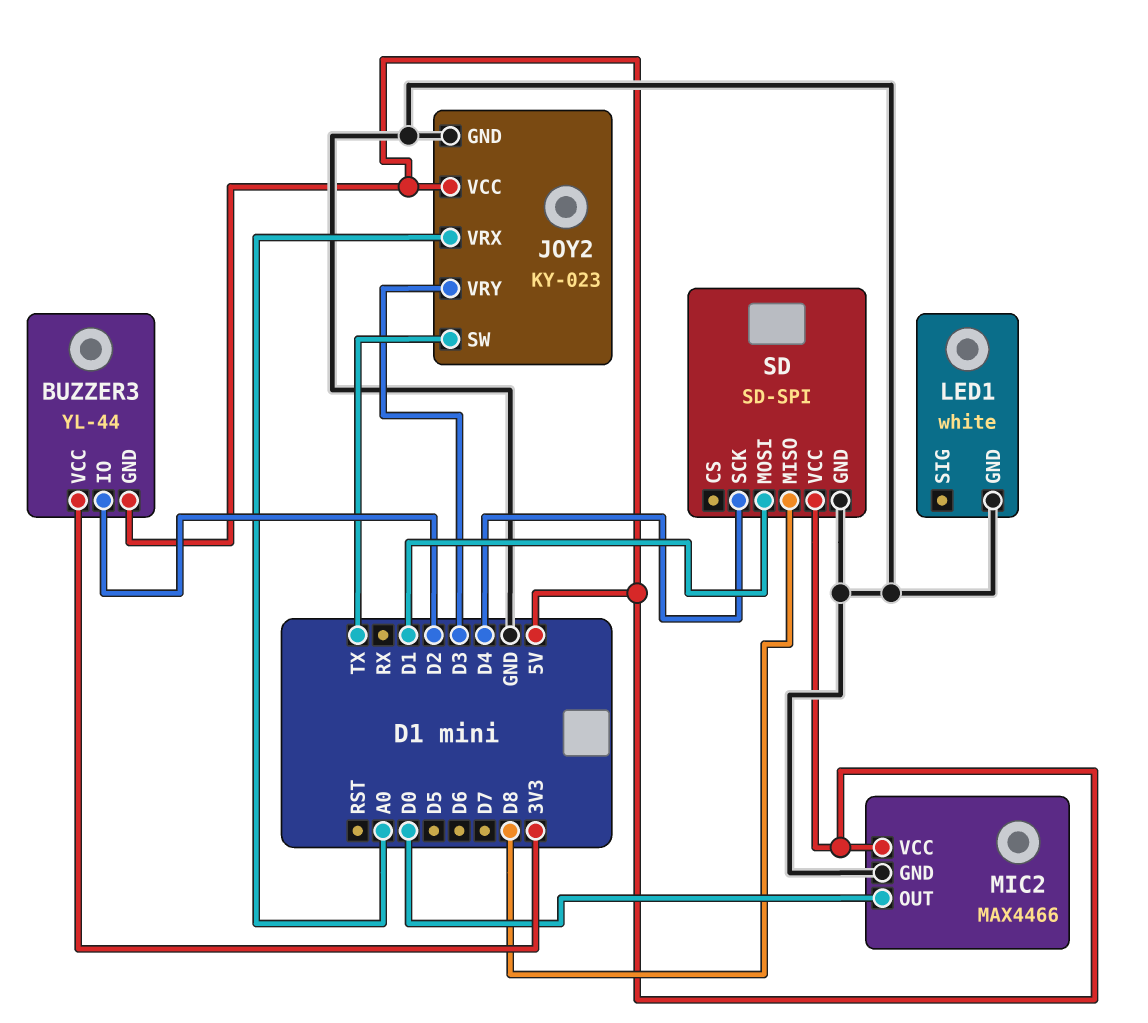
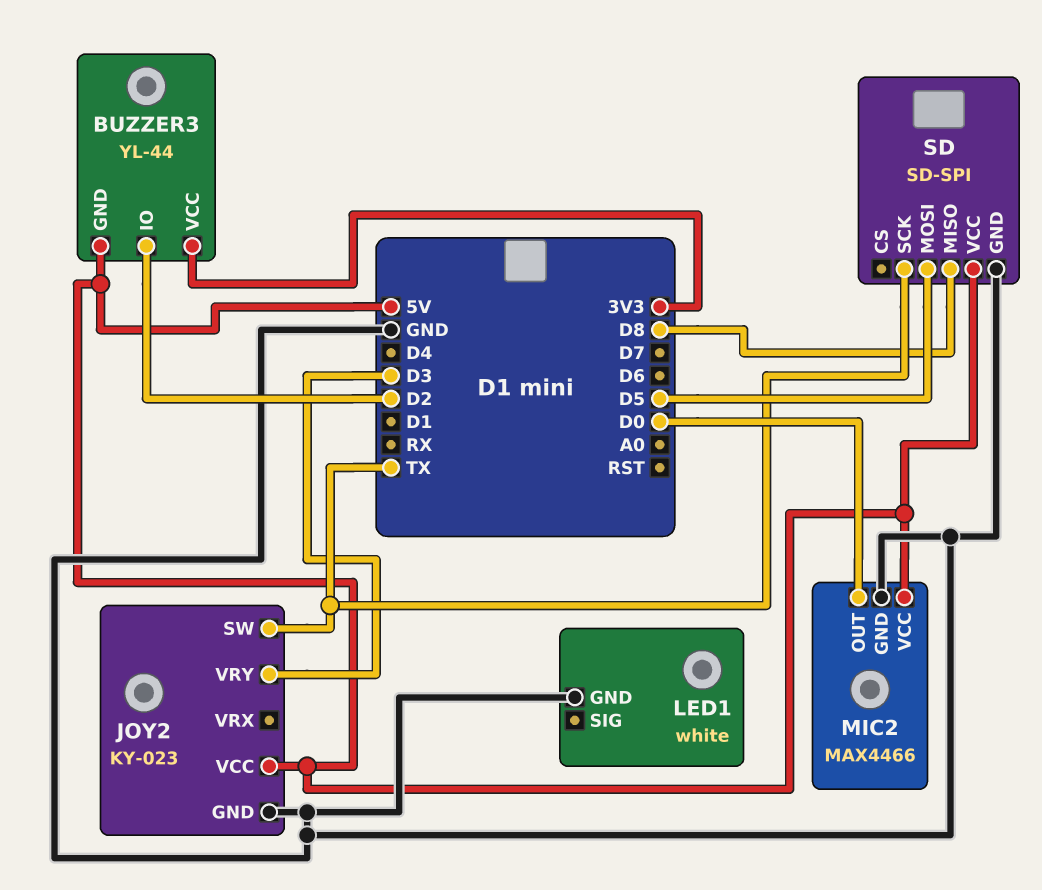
JOY2 pin VRX: A0 -> none
SD pin MOSI: D1 -> D5
SD pin SCK: D4 -> TX

